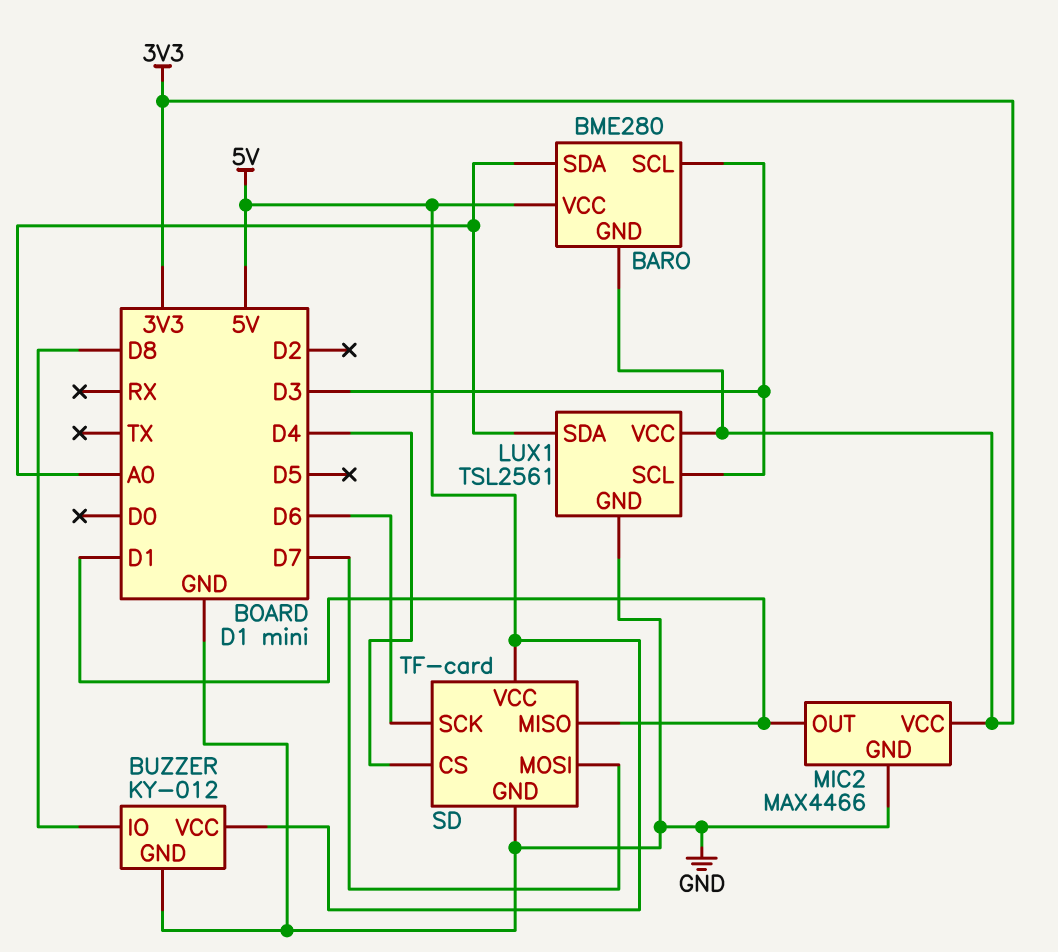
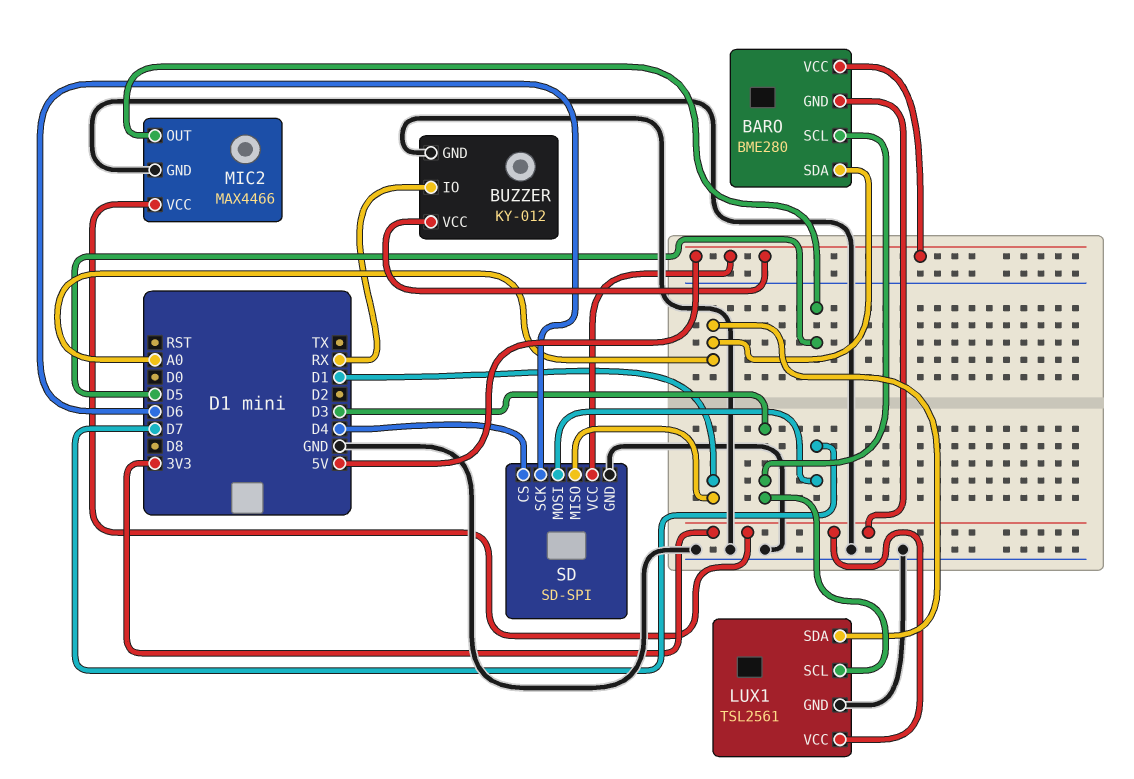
BUZZER pin IO: D8 -> RX
MIC2 pin OUT: D1 -> D5
SD: TF-card -> SD-SPI

